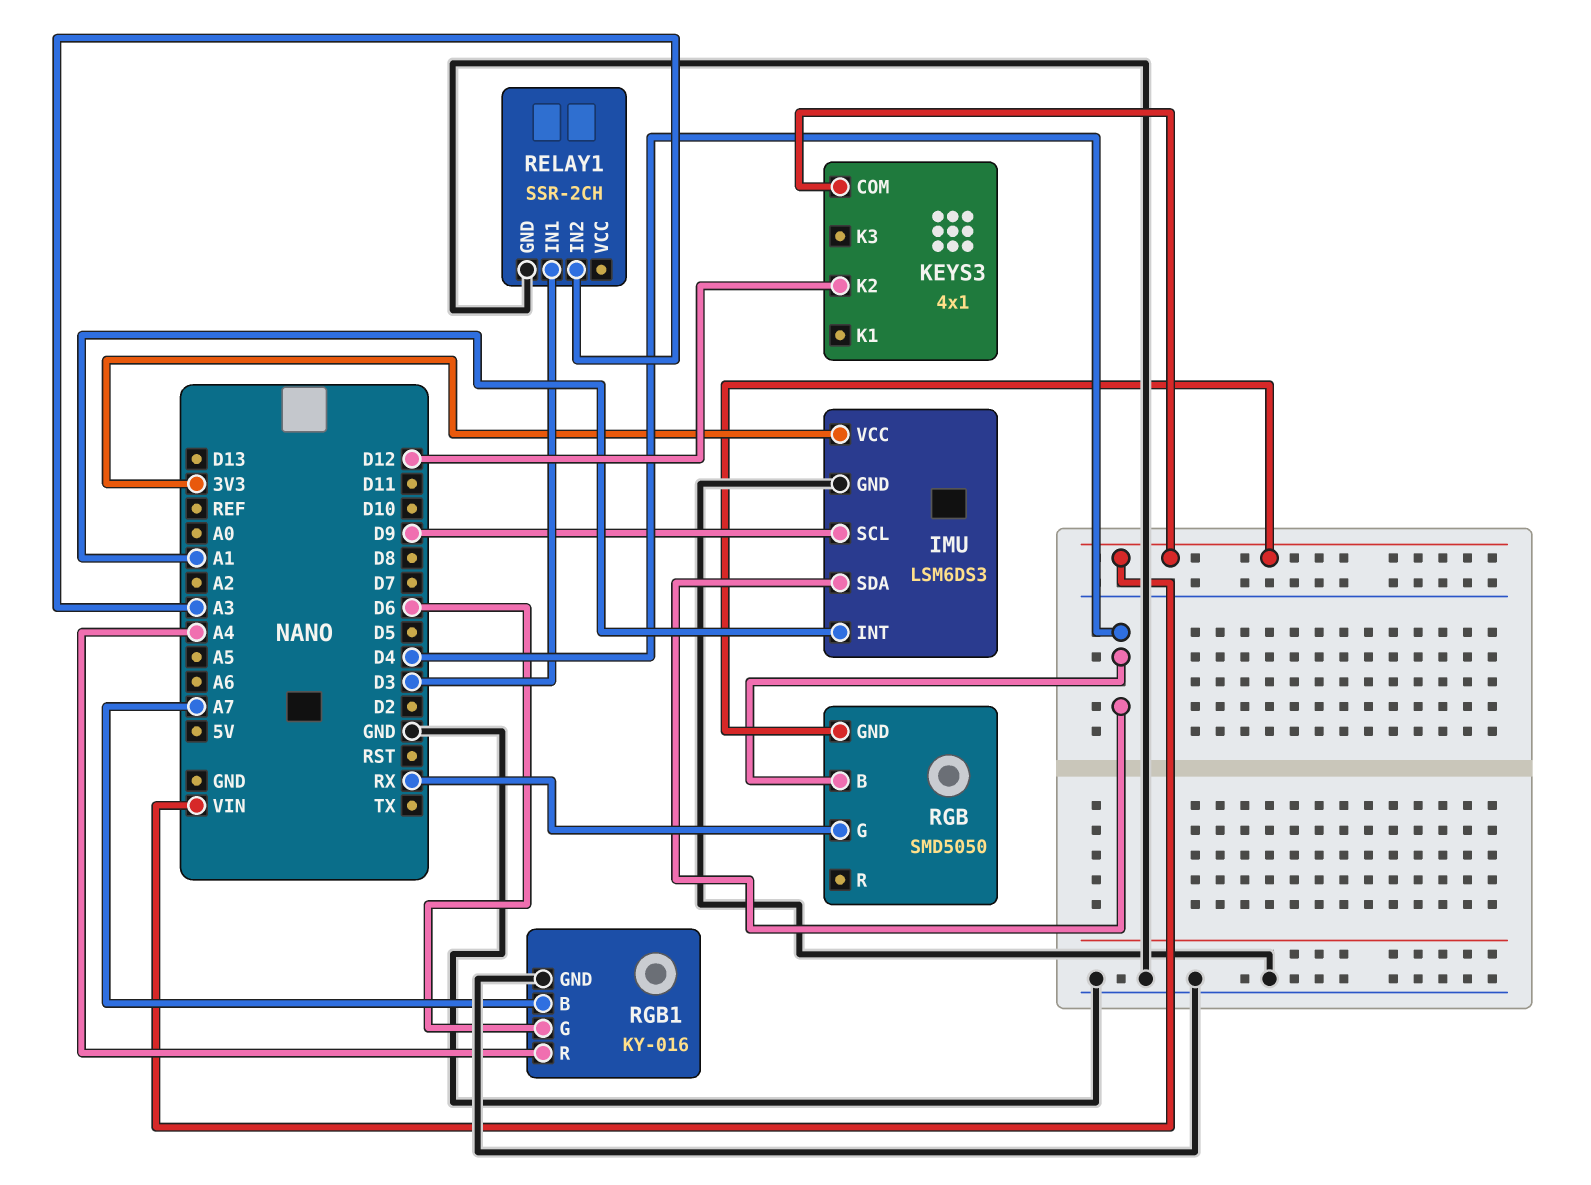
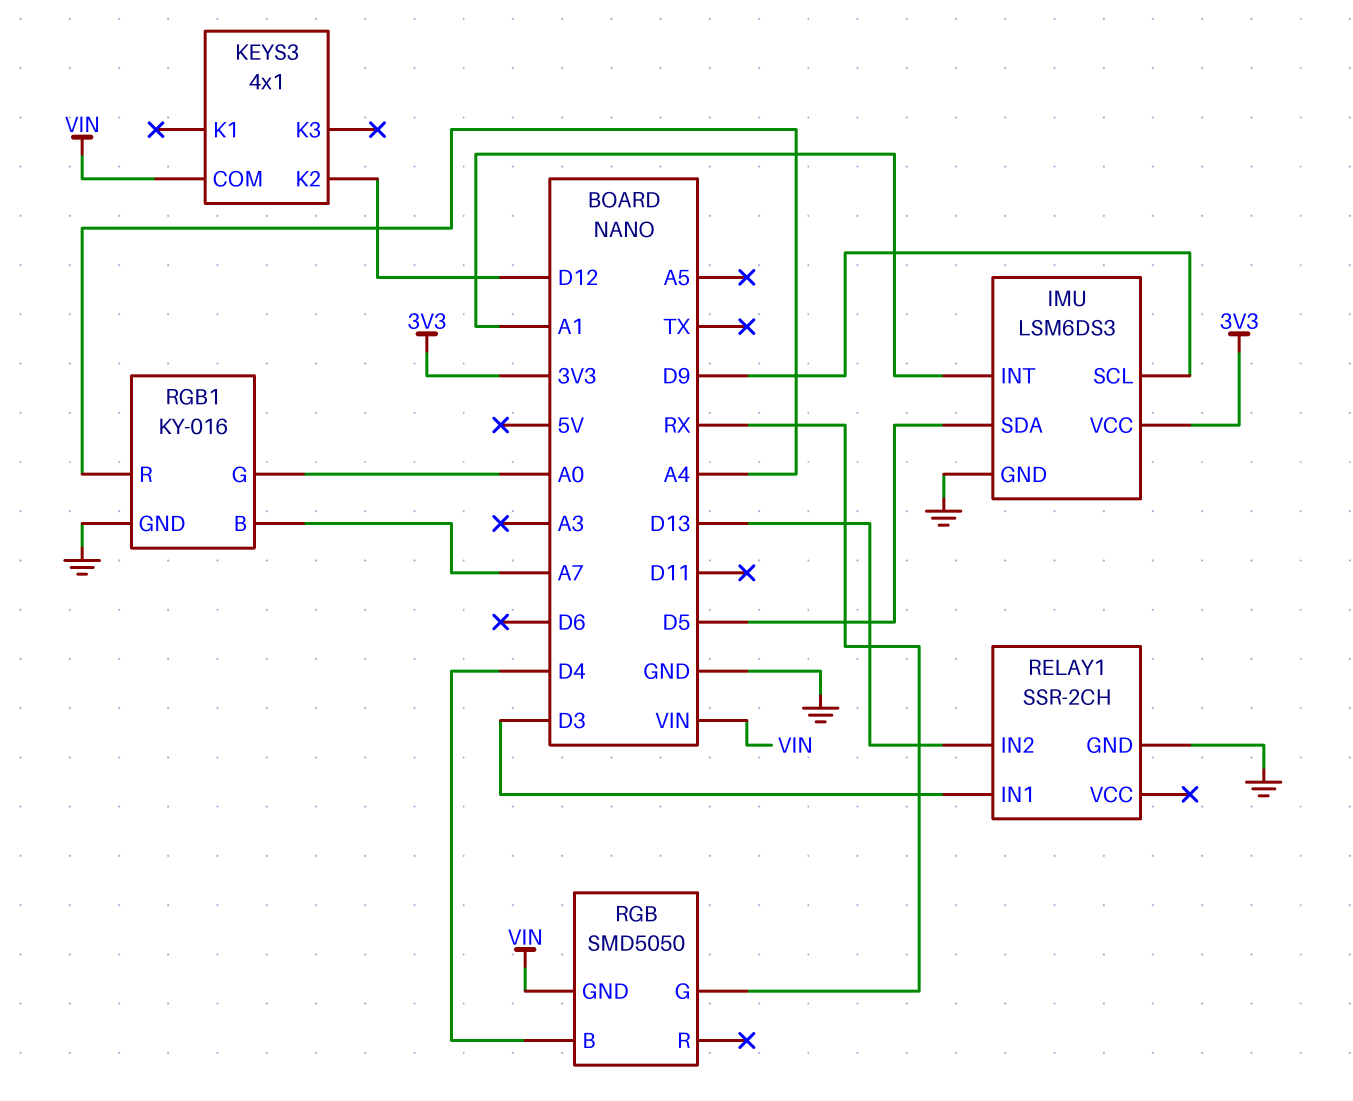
IMU pin SDA: D4 -> D5
RELAY1 pin IN2: A3 -> D13
RGB1 pin G: D6 -> A0

